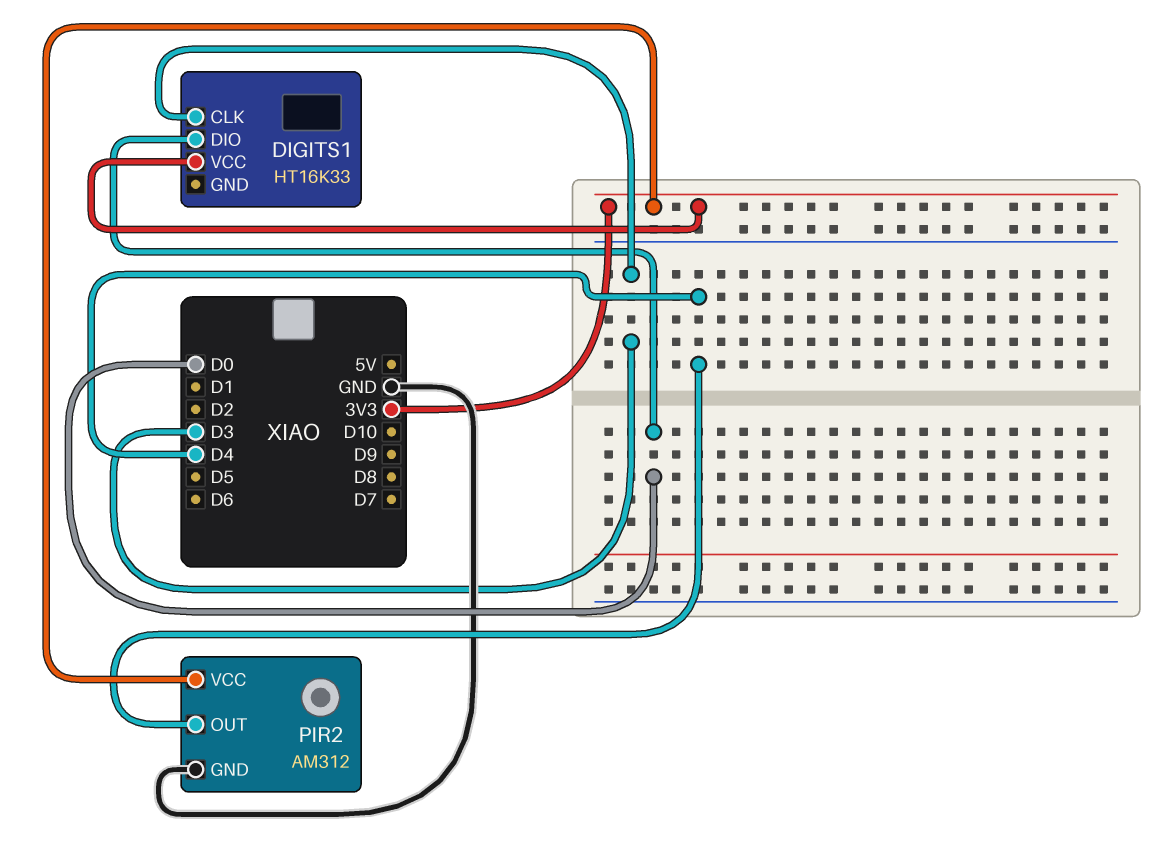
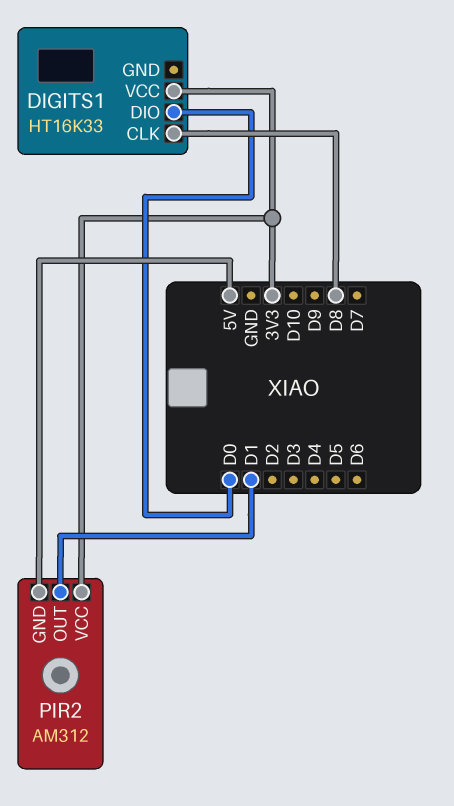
DIGITS1 pin CLK: D3 -> D8
PIR2 pin GND: GND -> 5V
PIR2 pin OUT: D4 -> D1

